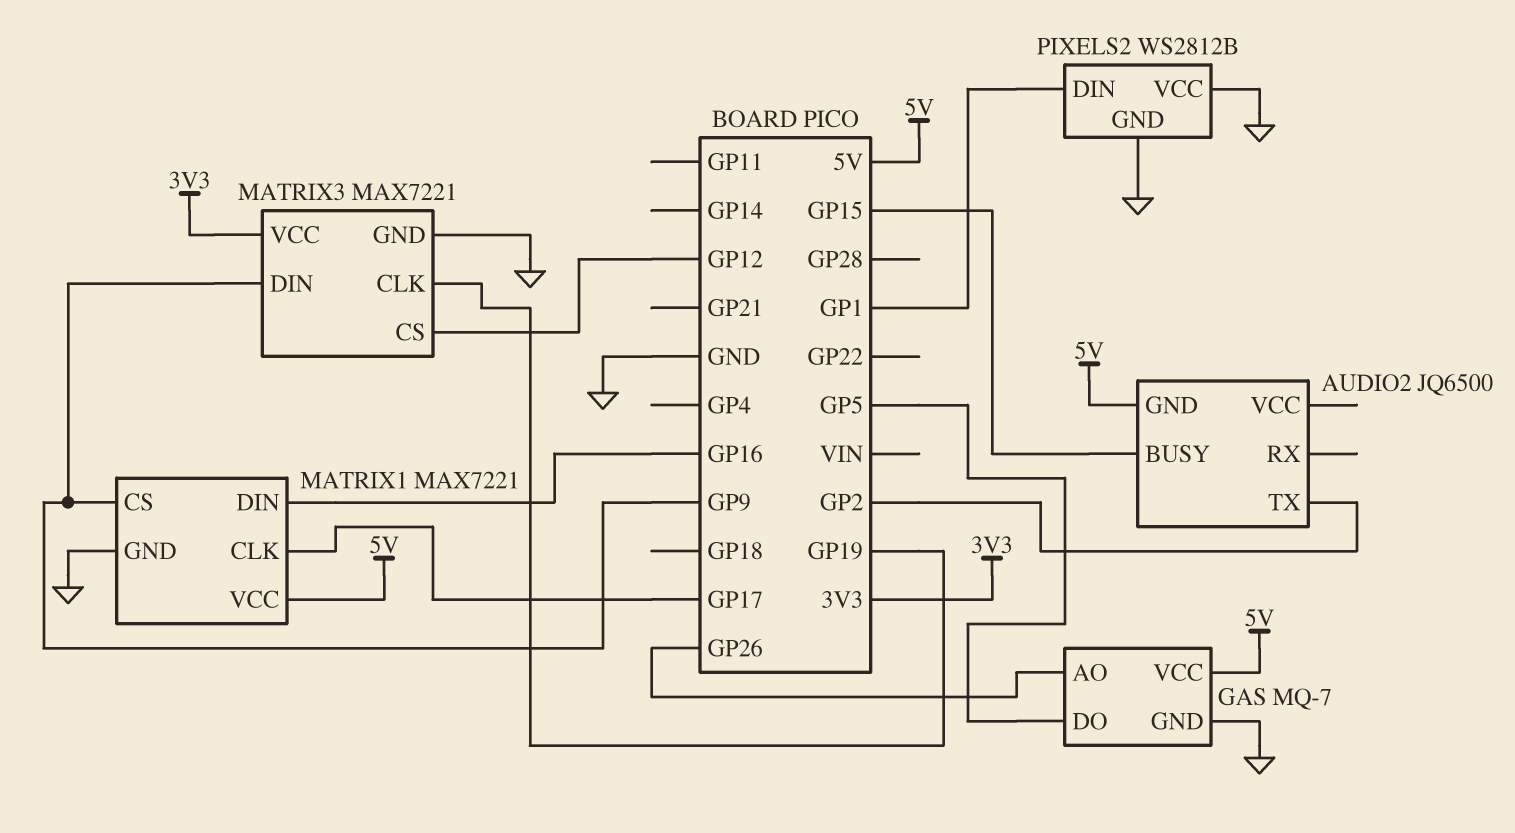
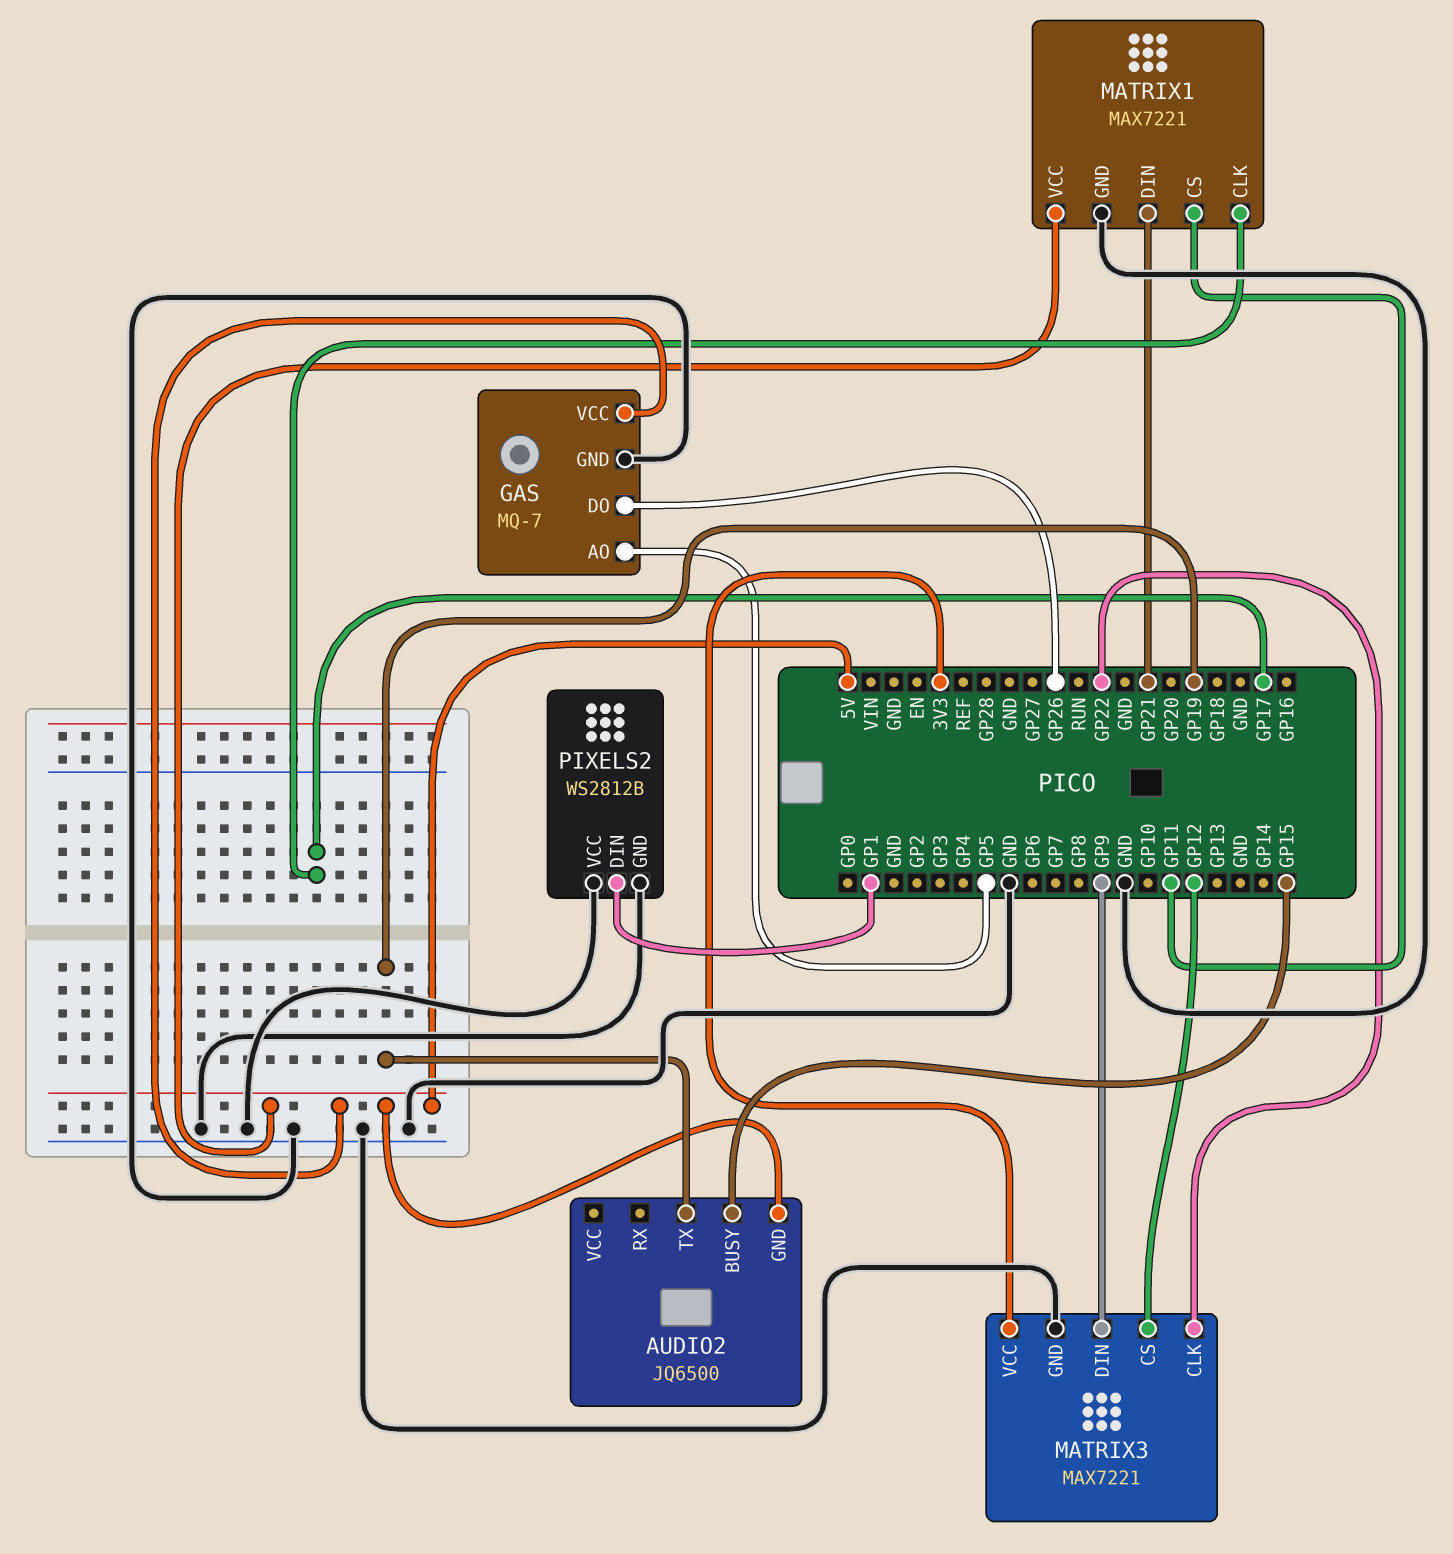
AUDIO2 pin TX: GP2 -> GP19
GAS pin AO: GP26 -> GP5
GAS pin DO: GP5 -> GP26
MATRIX1 pin CS: GP9 -> GP11
MATRIX1 pin DIN: GP16 -> GP21
MATRIX3 pin CLK: GP19 -> GP22

